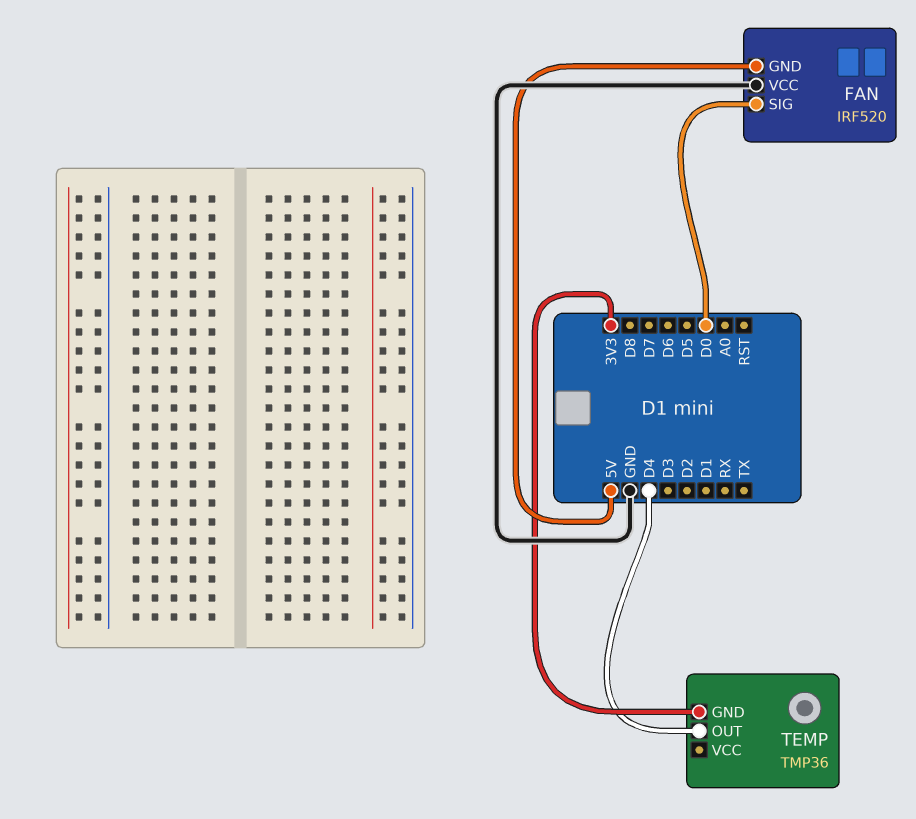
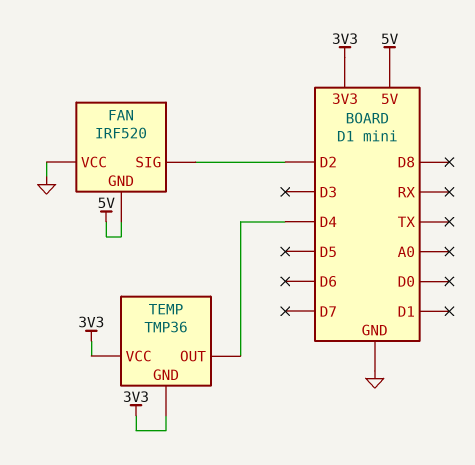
FAN pin SIG: D0 -> D2
TEMP pin VCC: none -> 3V3

